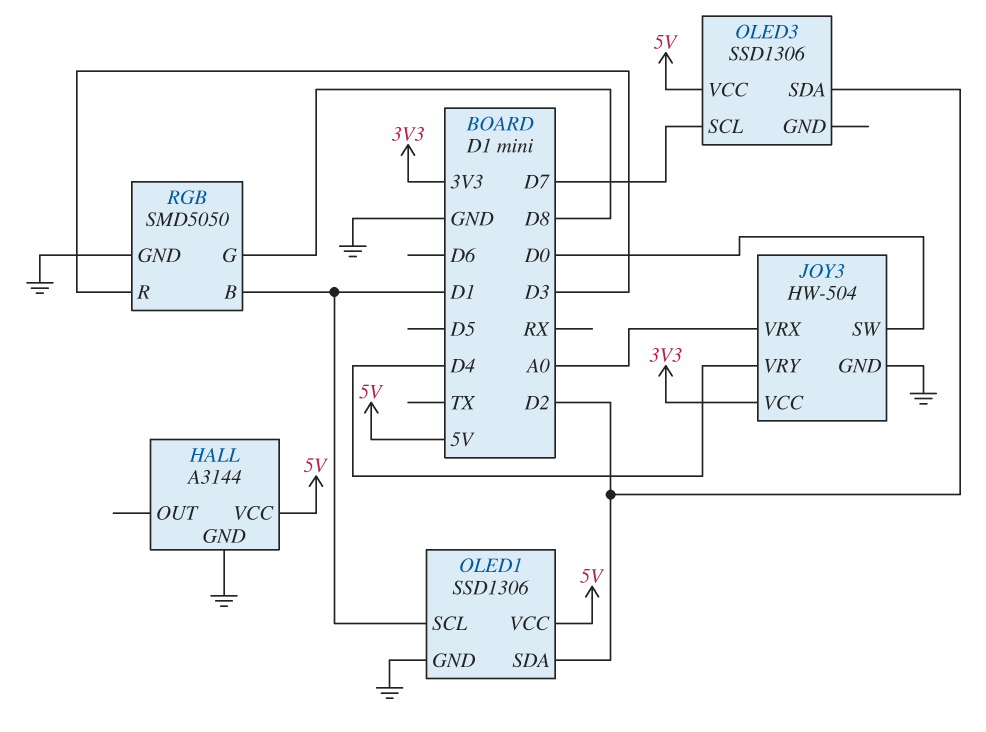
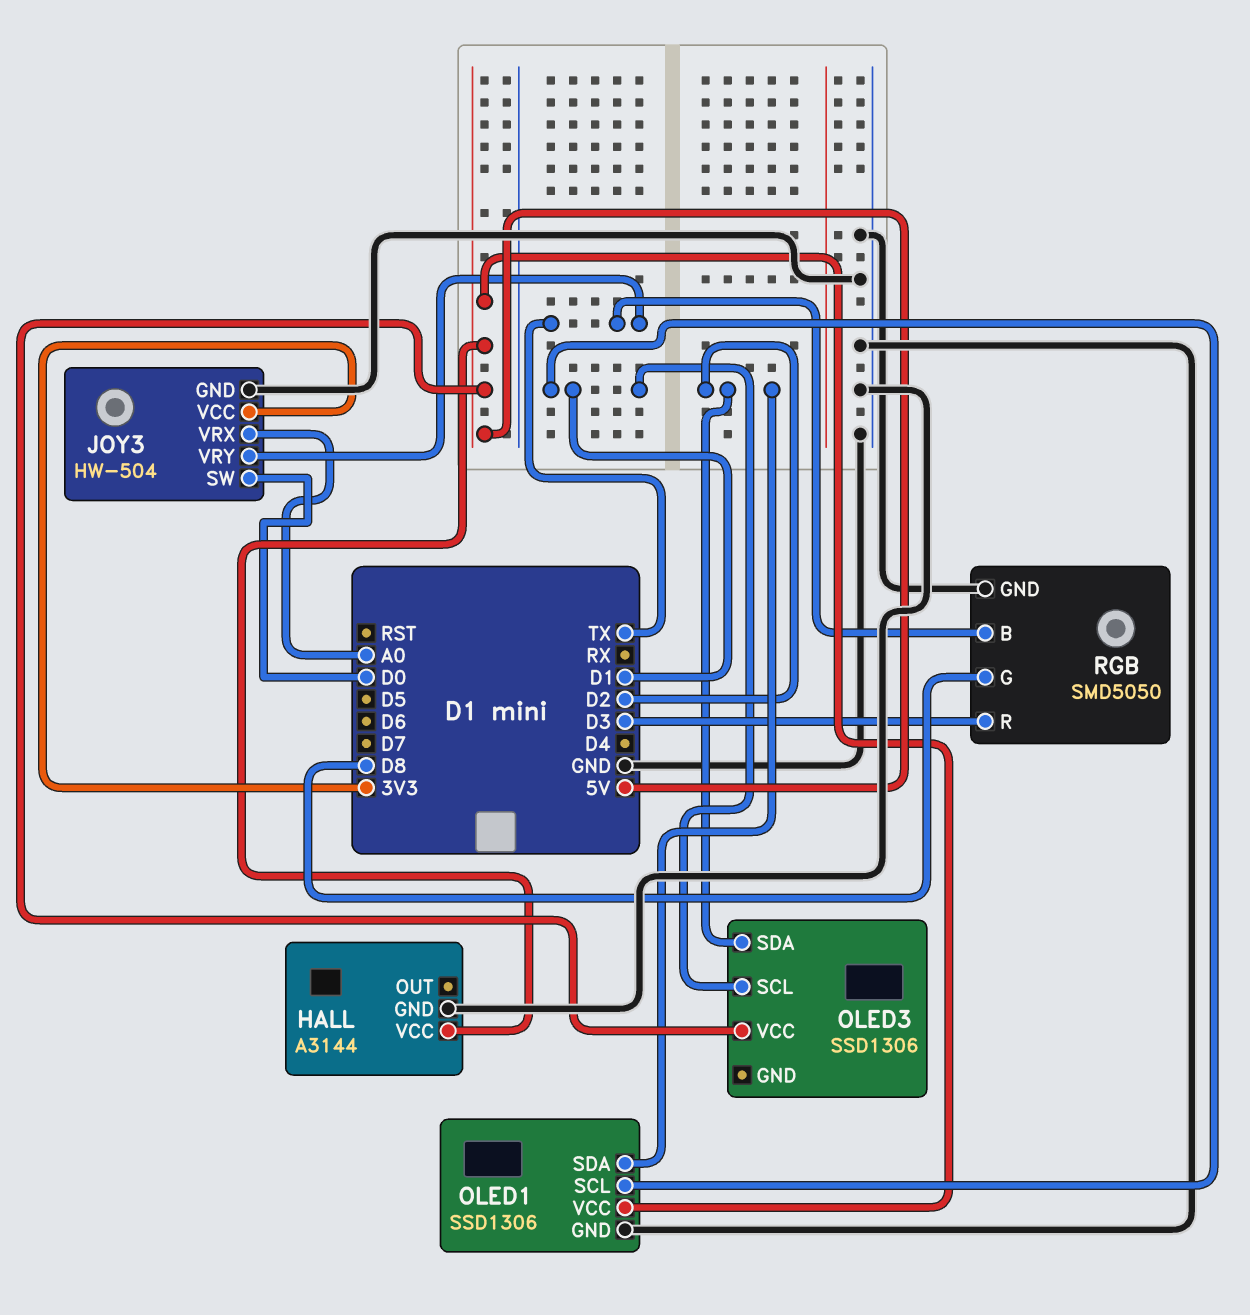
JOY3 pin VRY: D4 -> TX
OLED3 pin SCL: D7 -> D1
RGB pin B: D1 -> TX

